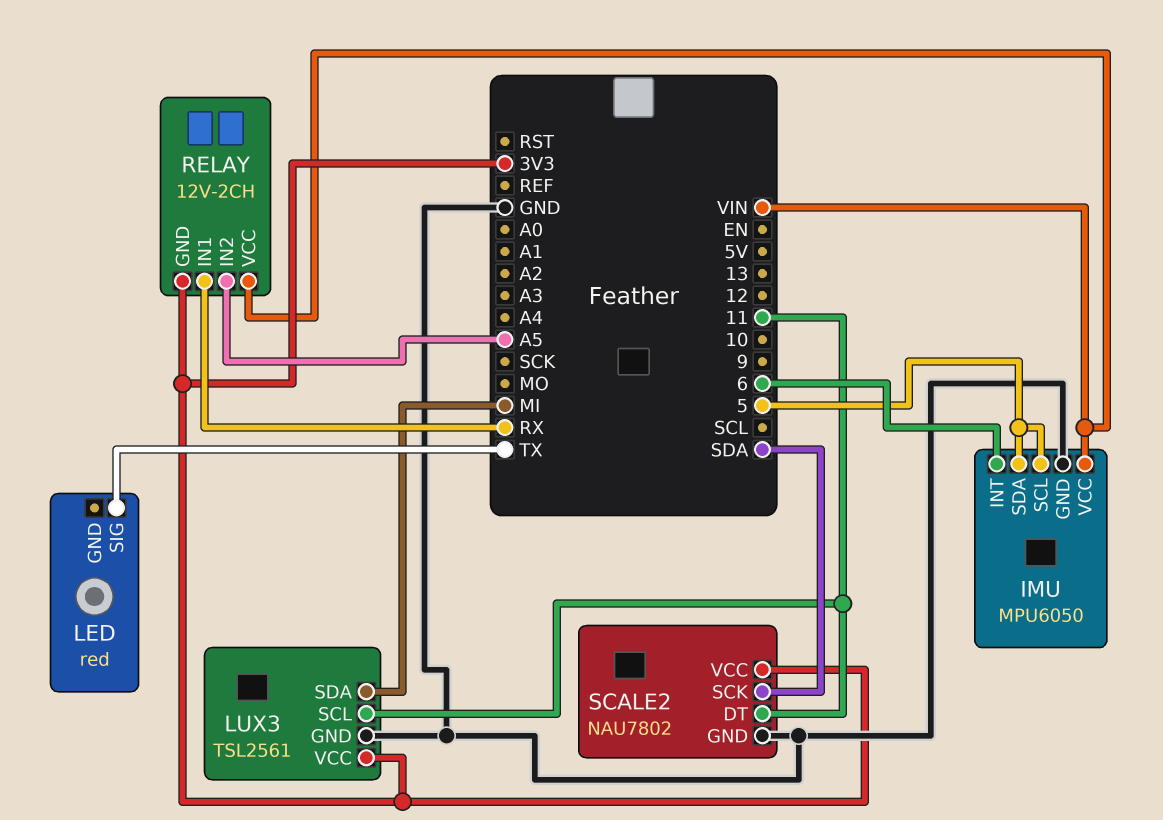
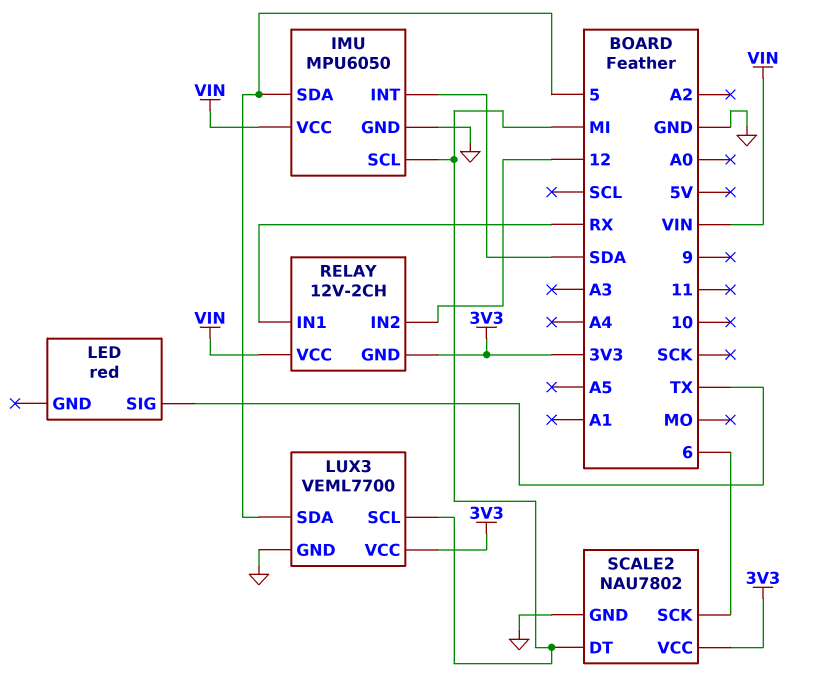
IMU pin INT: 6 -> SDA
IMU pin SCL: 5 -> MI
LUX3: TSL2561 -> VEML7700
LUX3 pin SCL: 11 -> MI
LUX3 pin SDA: MI -> 5
RELAY pin IN2: A5 -> 12
SCALE2 pin DT: 11 -> MI
SCALE2 pin SCK: SDA -> 6

